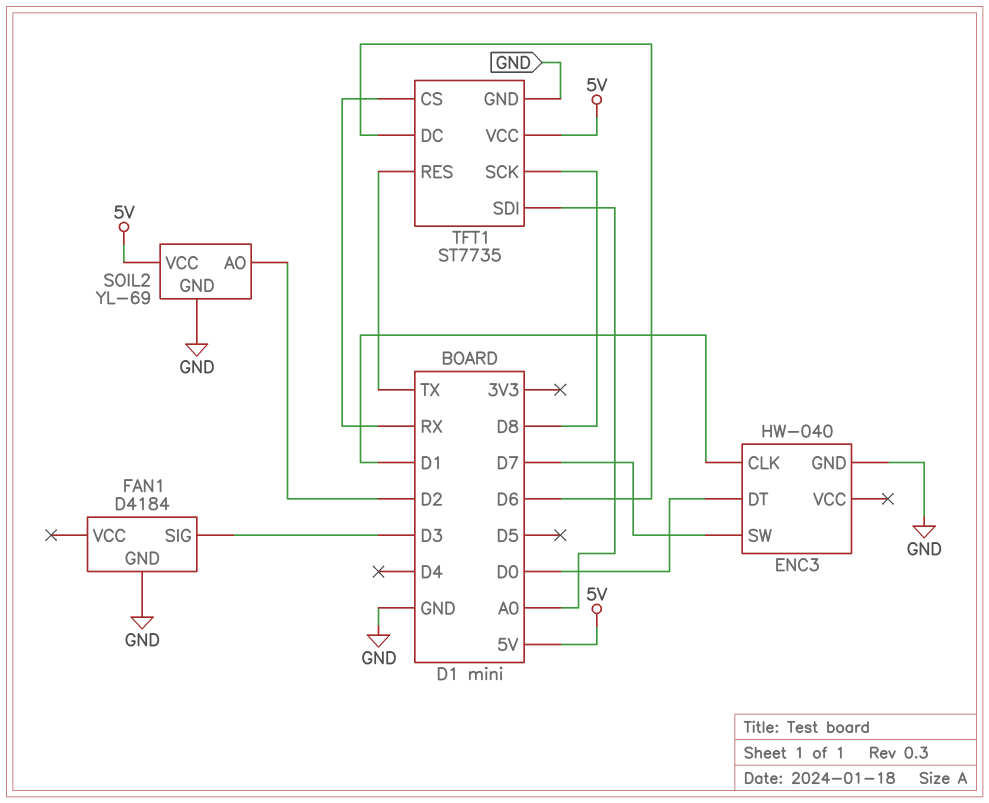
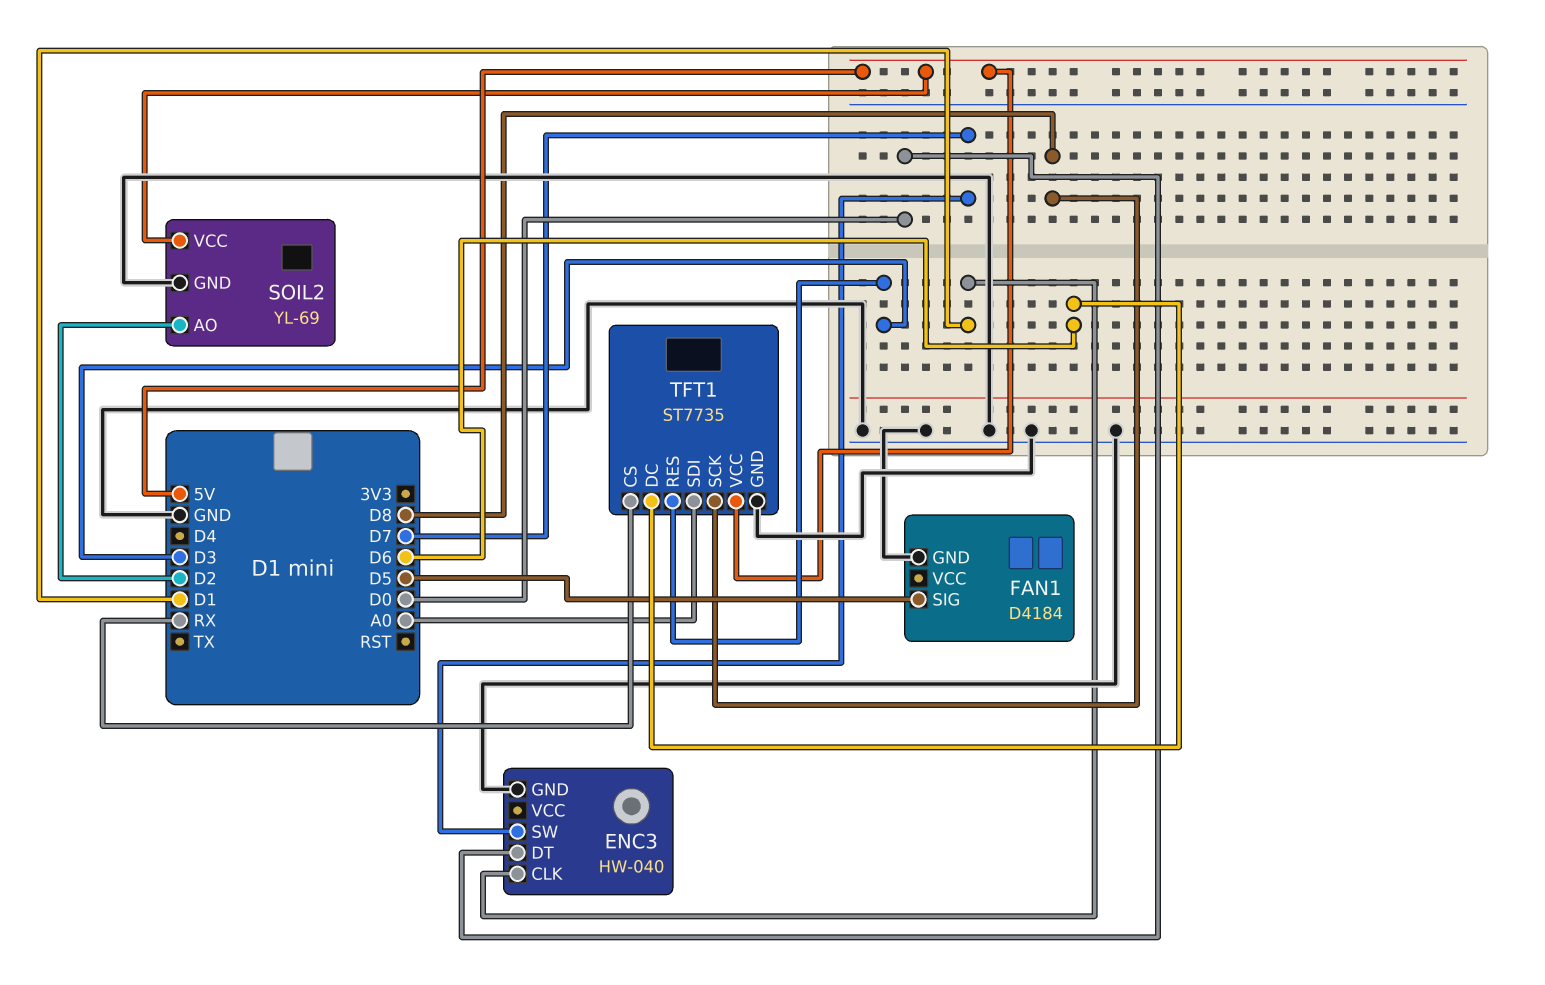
FAN1 pin SIG: D3 -> D5
TFT1 pin RES: TX -> D3

